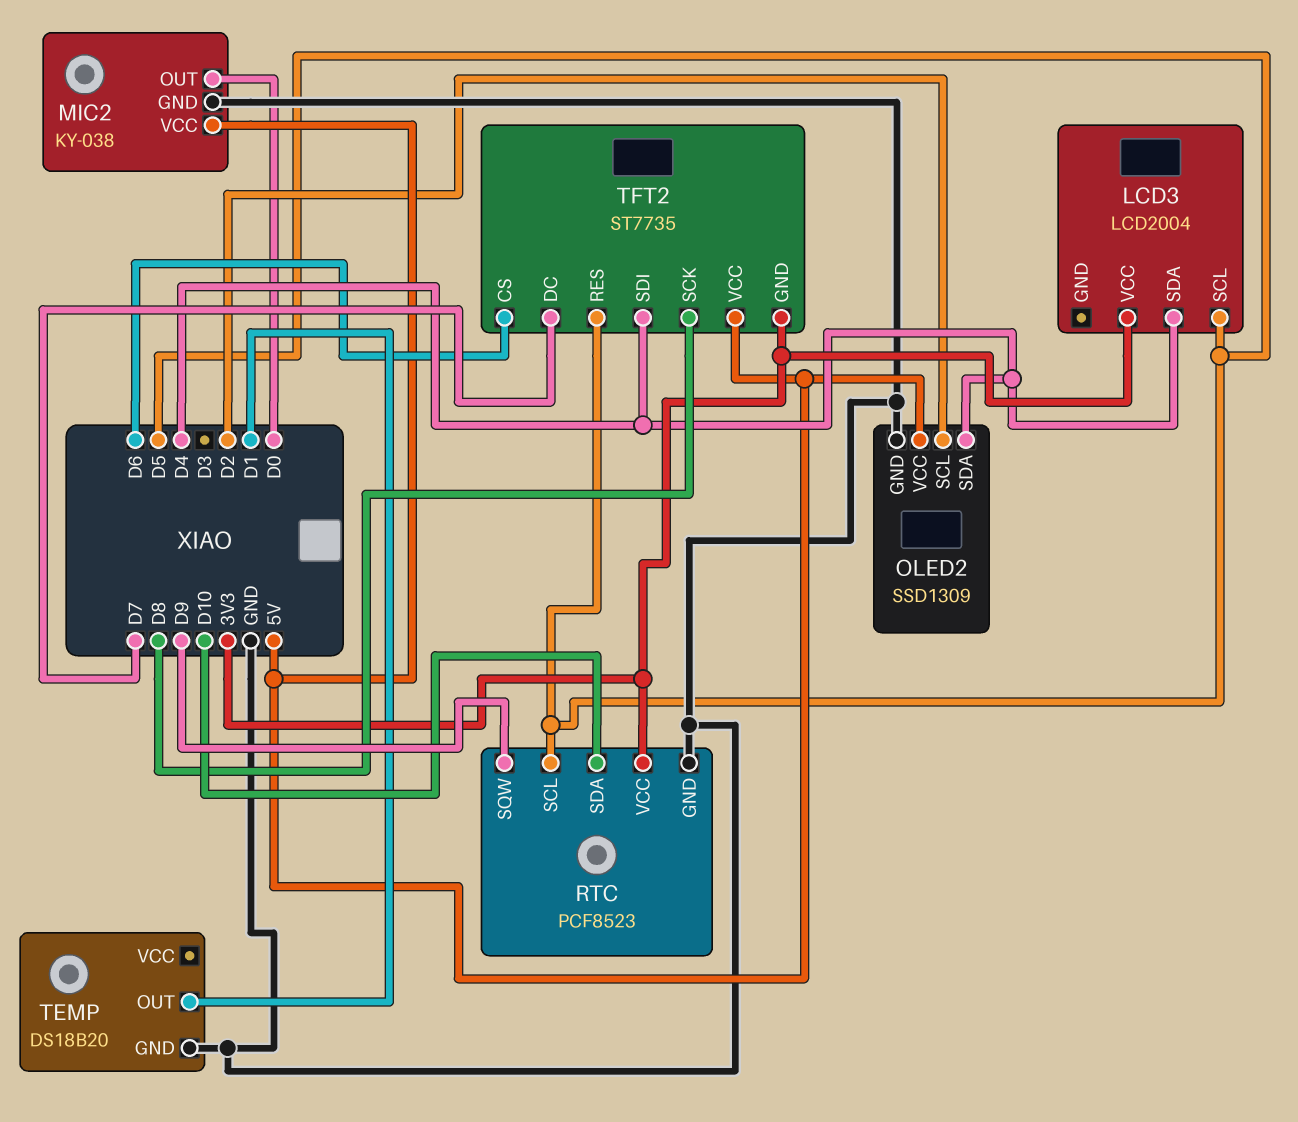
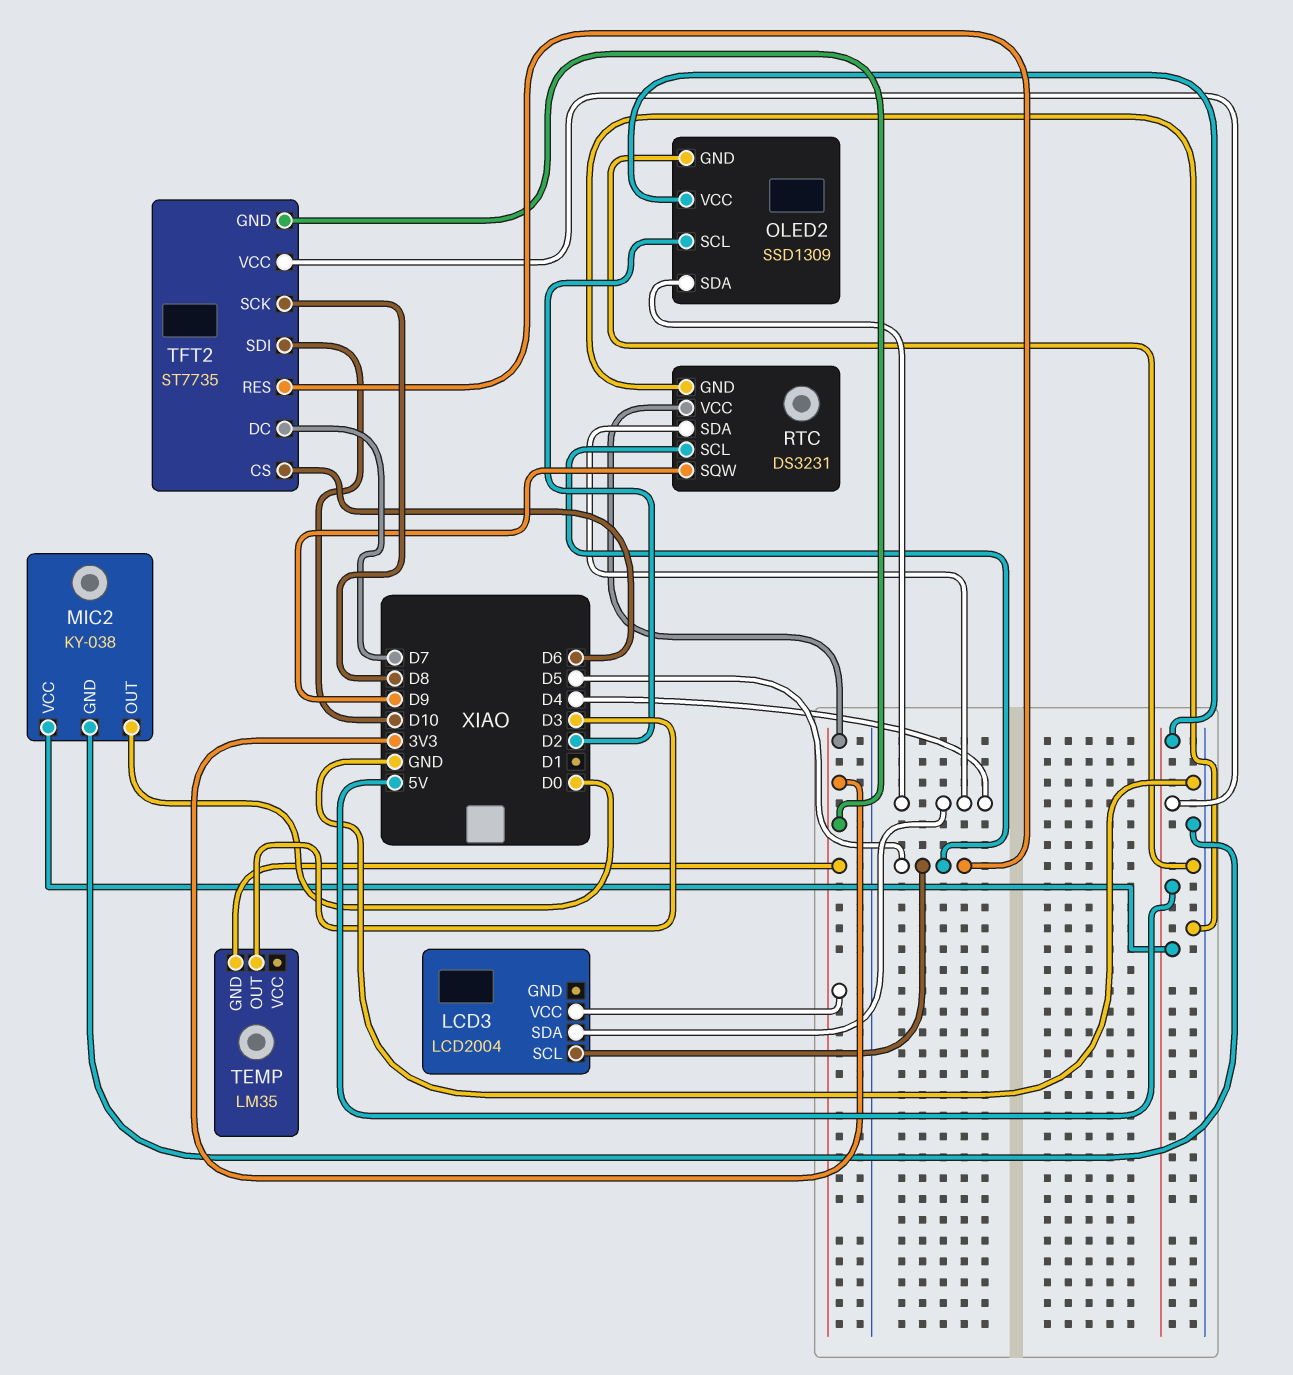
RTC: PCF8523 -> DS3231
RTC pin SDA: D10 -> D4
TEMP: DS18B20 -> LM35
TEMP pin GND: GND -> 3V3
TEMP pin OUT: D1 -> D3
TFT2 pin SDI: D4 -> D10

